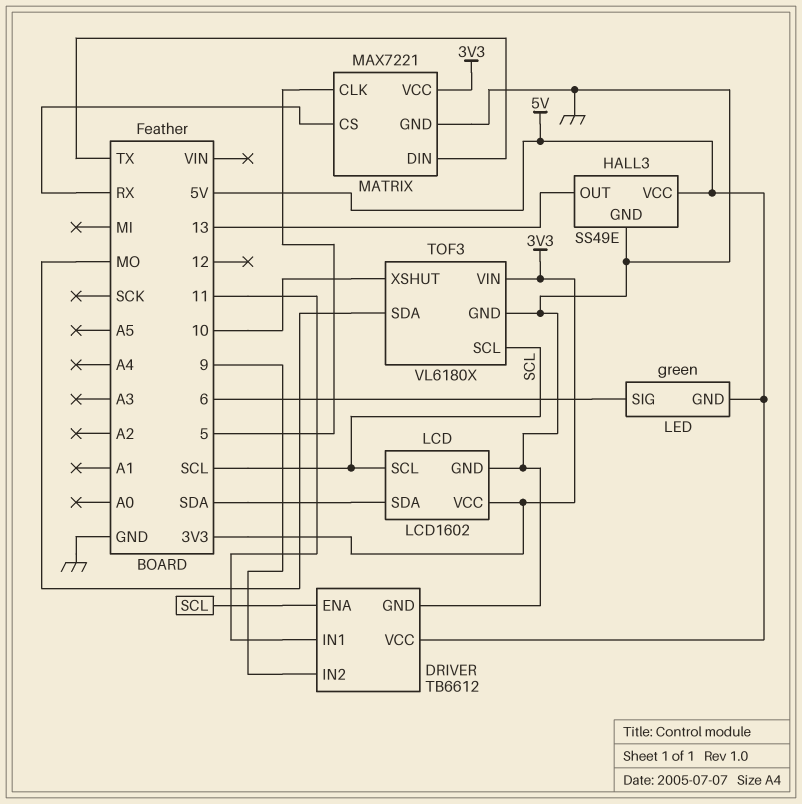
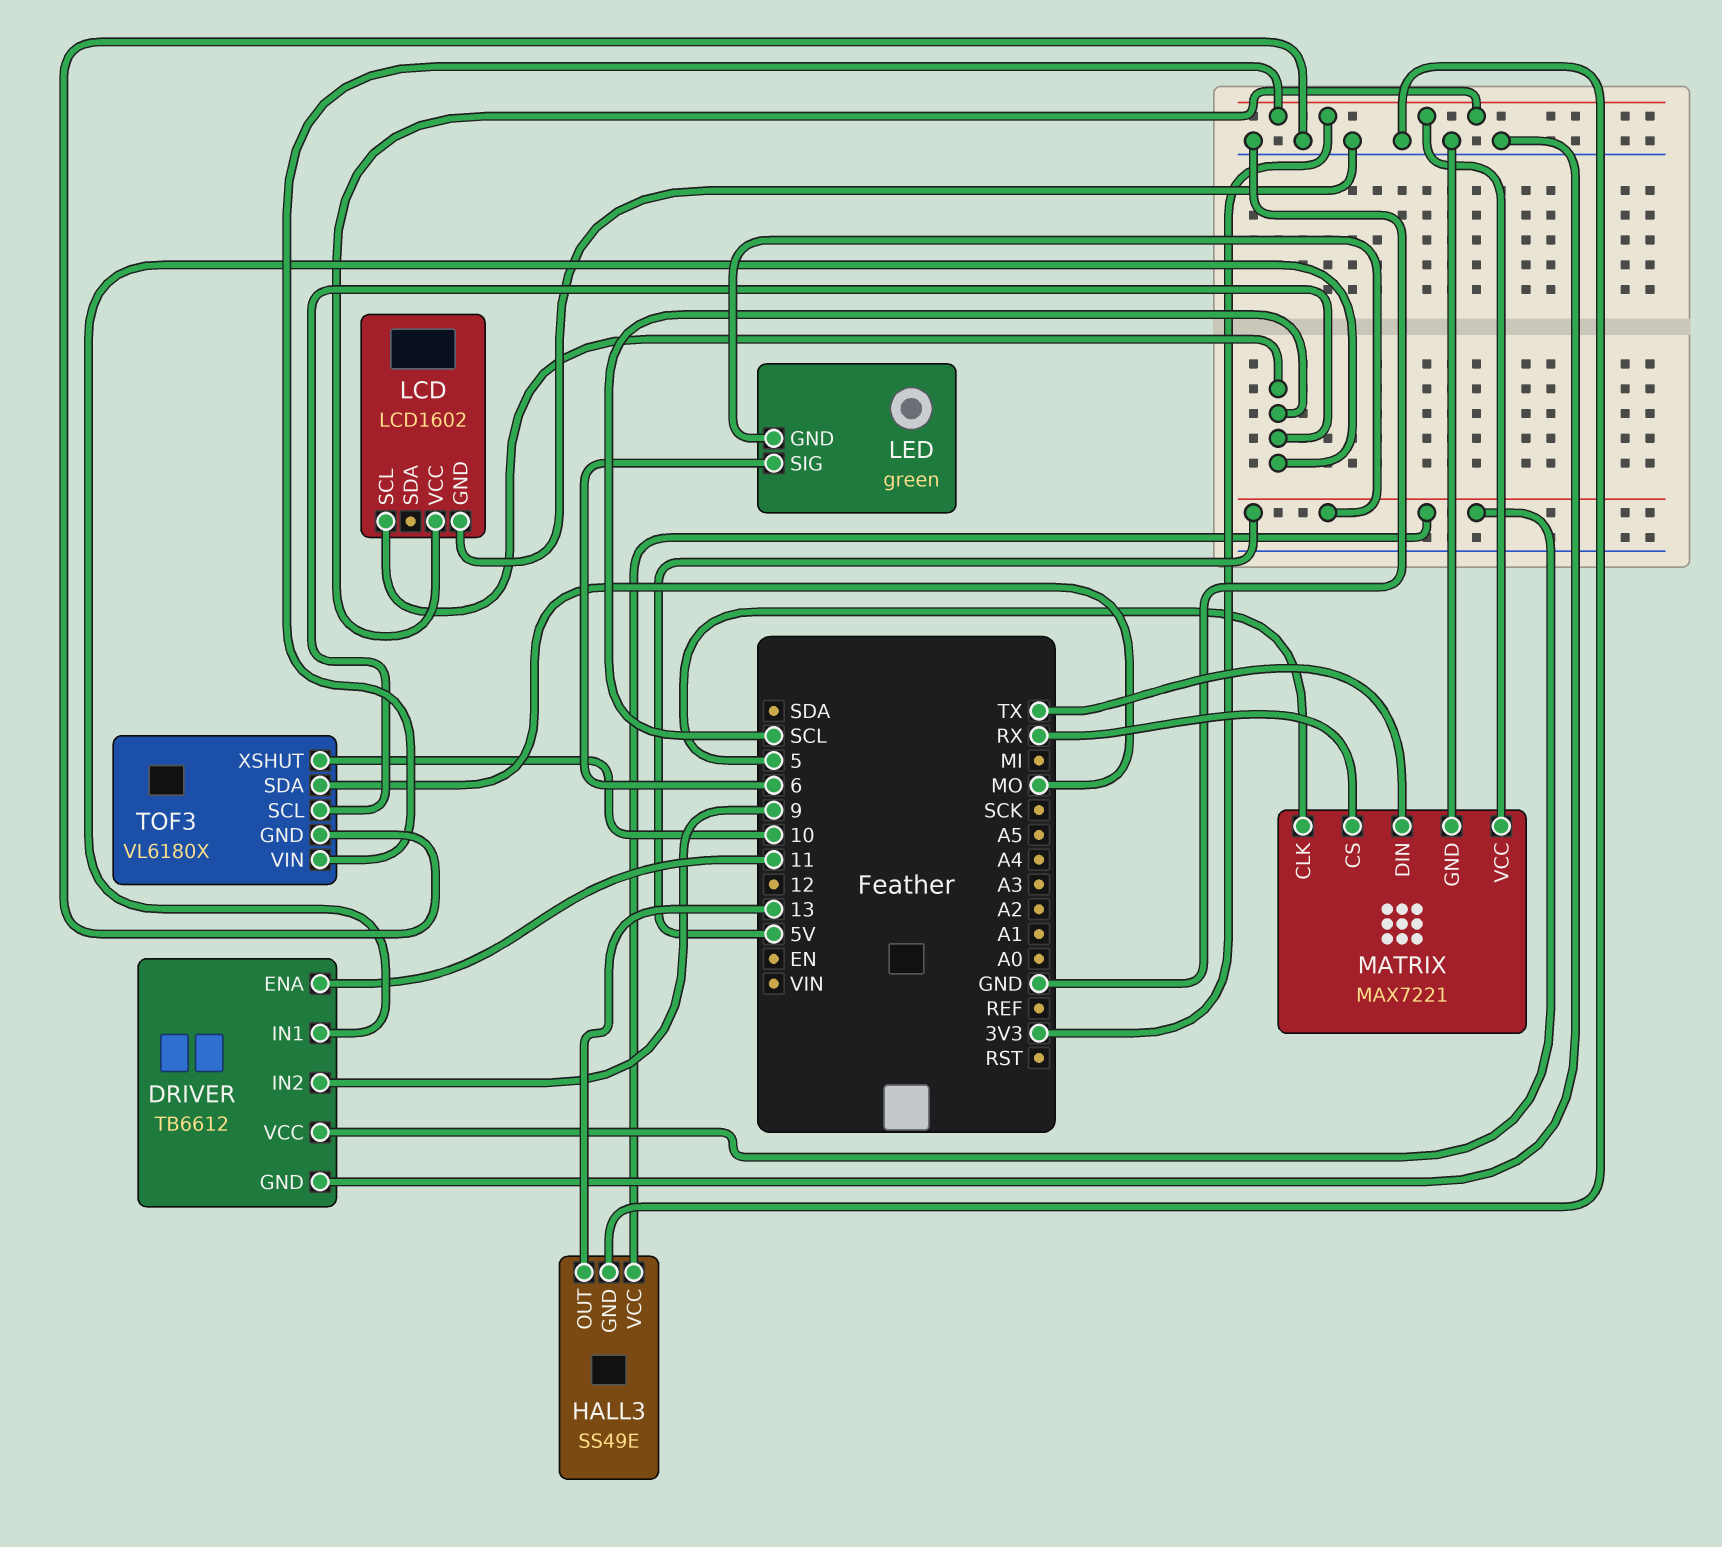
DRIVER pin ENA: SCL -> 11
DRIVER pin IN1: 11 -> SCL
LCD pin SDA: SDA -> none

